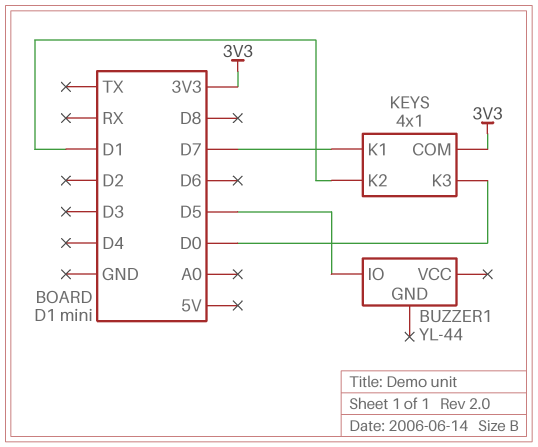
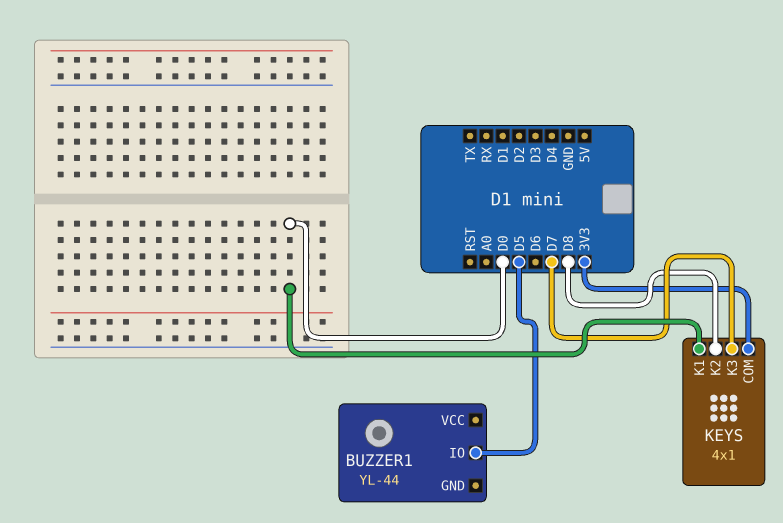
KEYS pin K1: D7 -> D0
KEYS pin K2: D1 -> D8
KEYS pin K3: D0 -> D7

